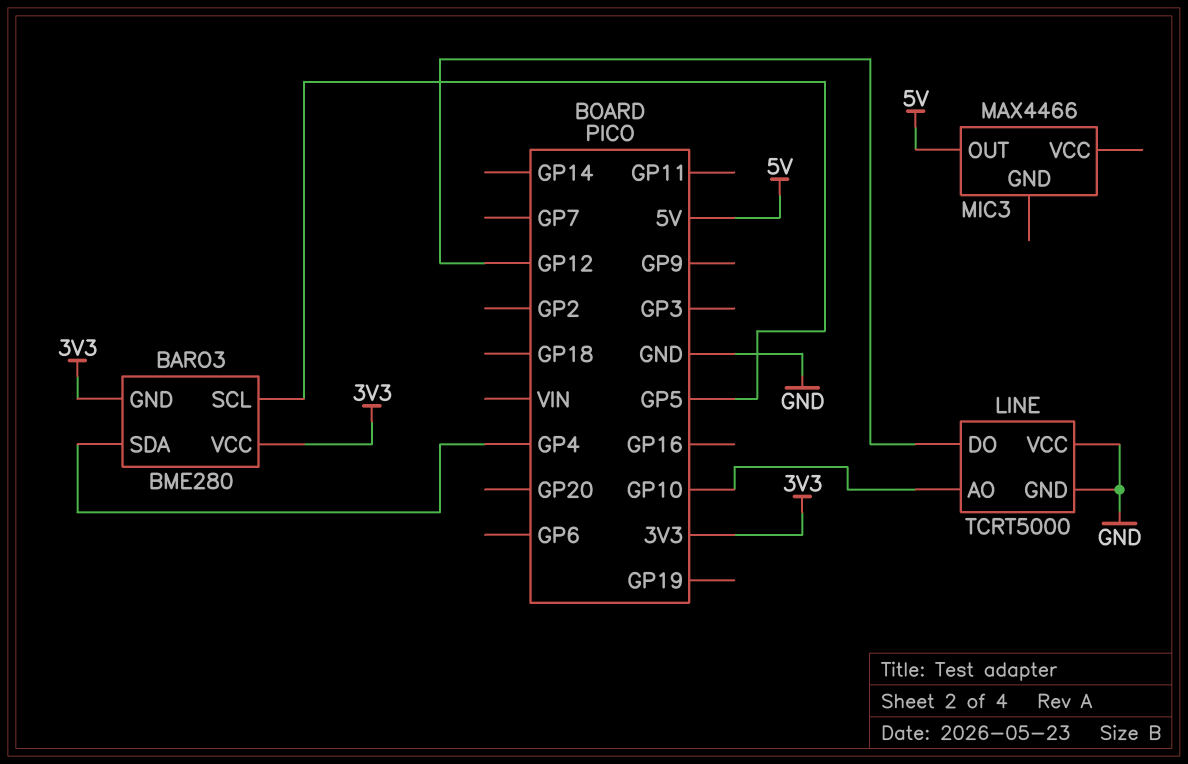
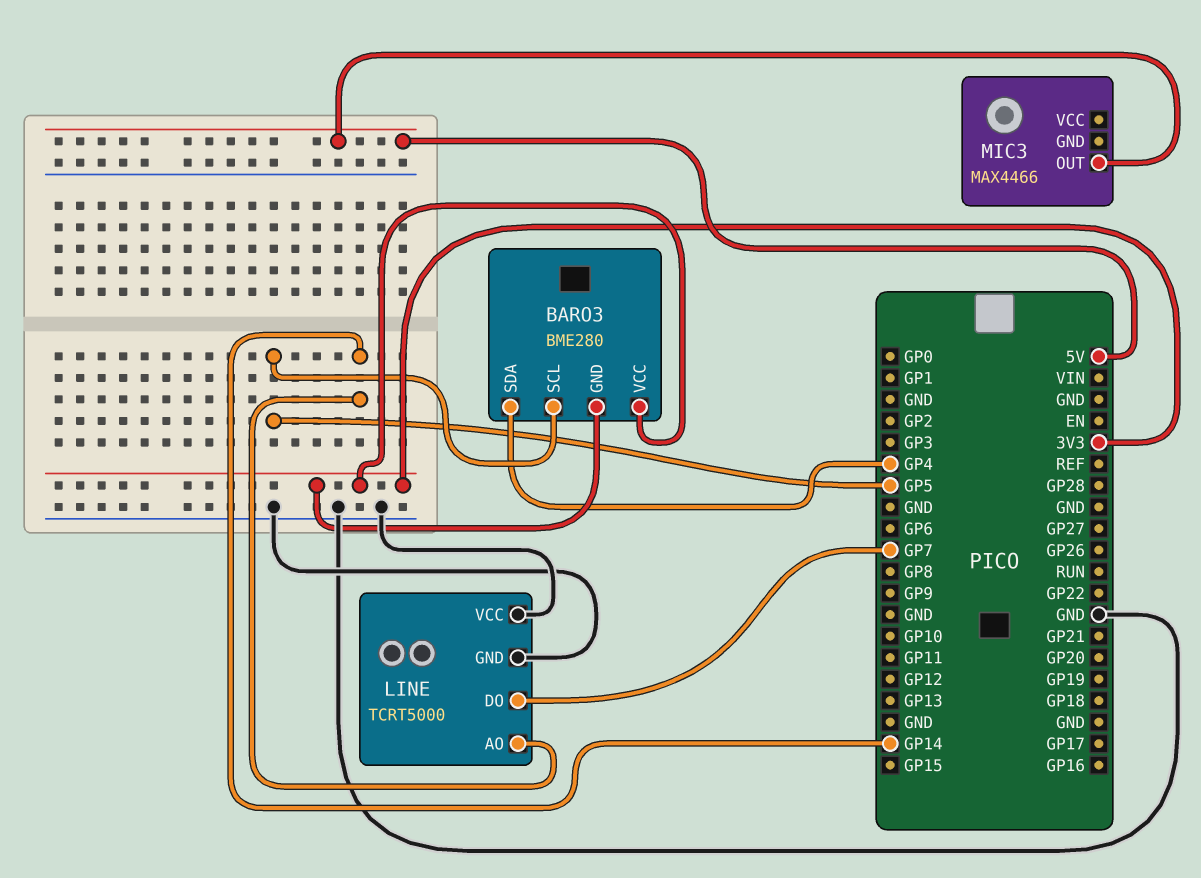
LINE pin AO: GP10 -> GP14
LINE pin DO: GP12 -> GP7

